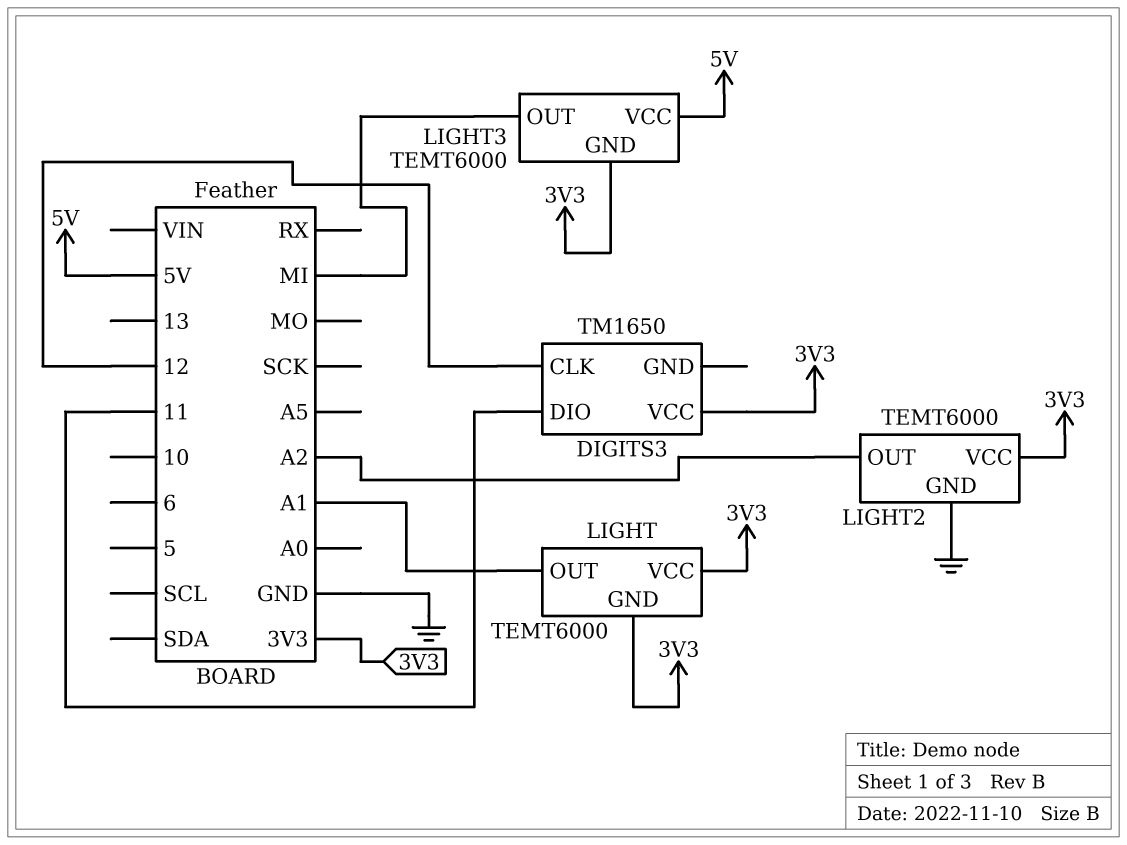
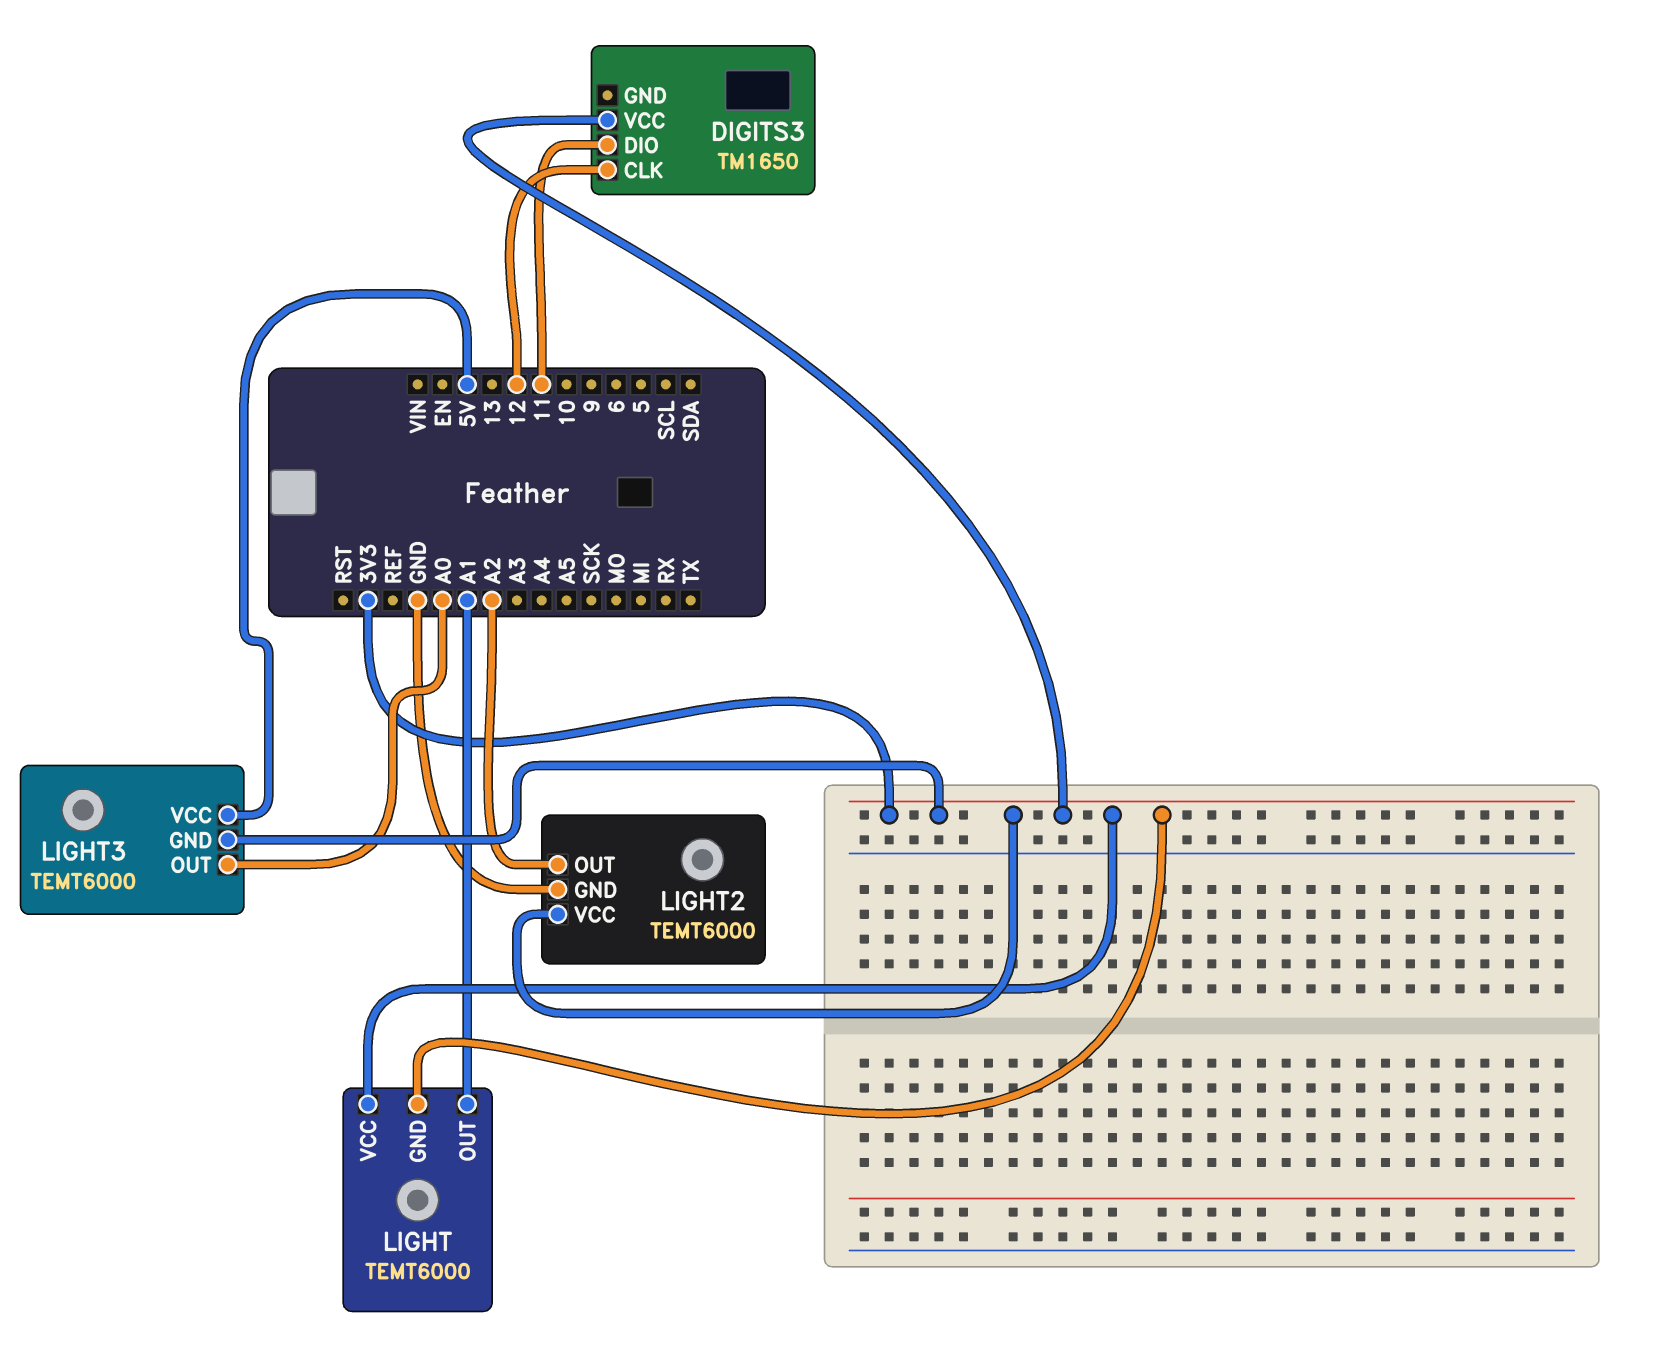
LIGHT3 pin OUT: MI -> A0

